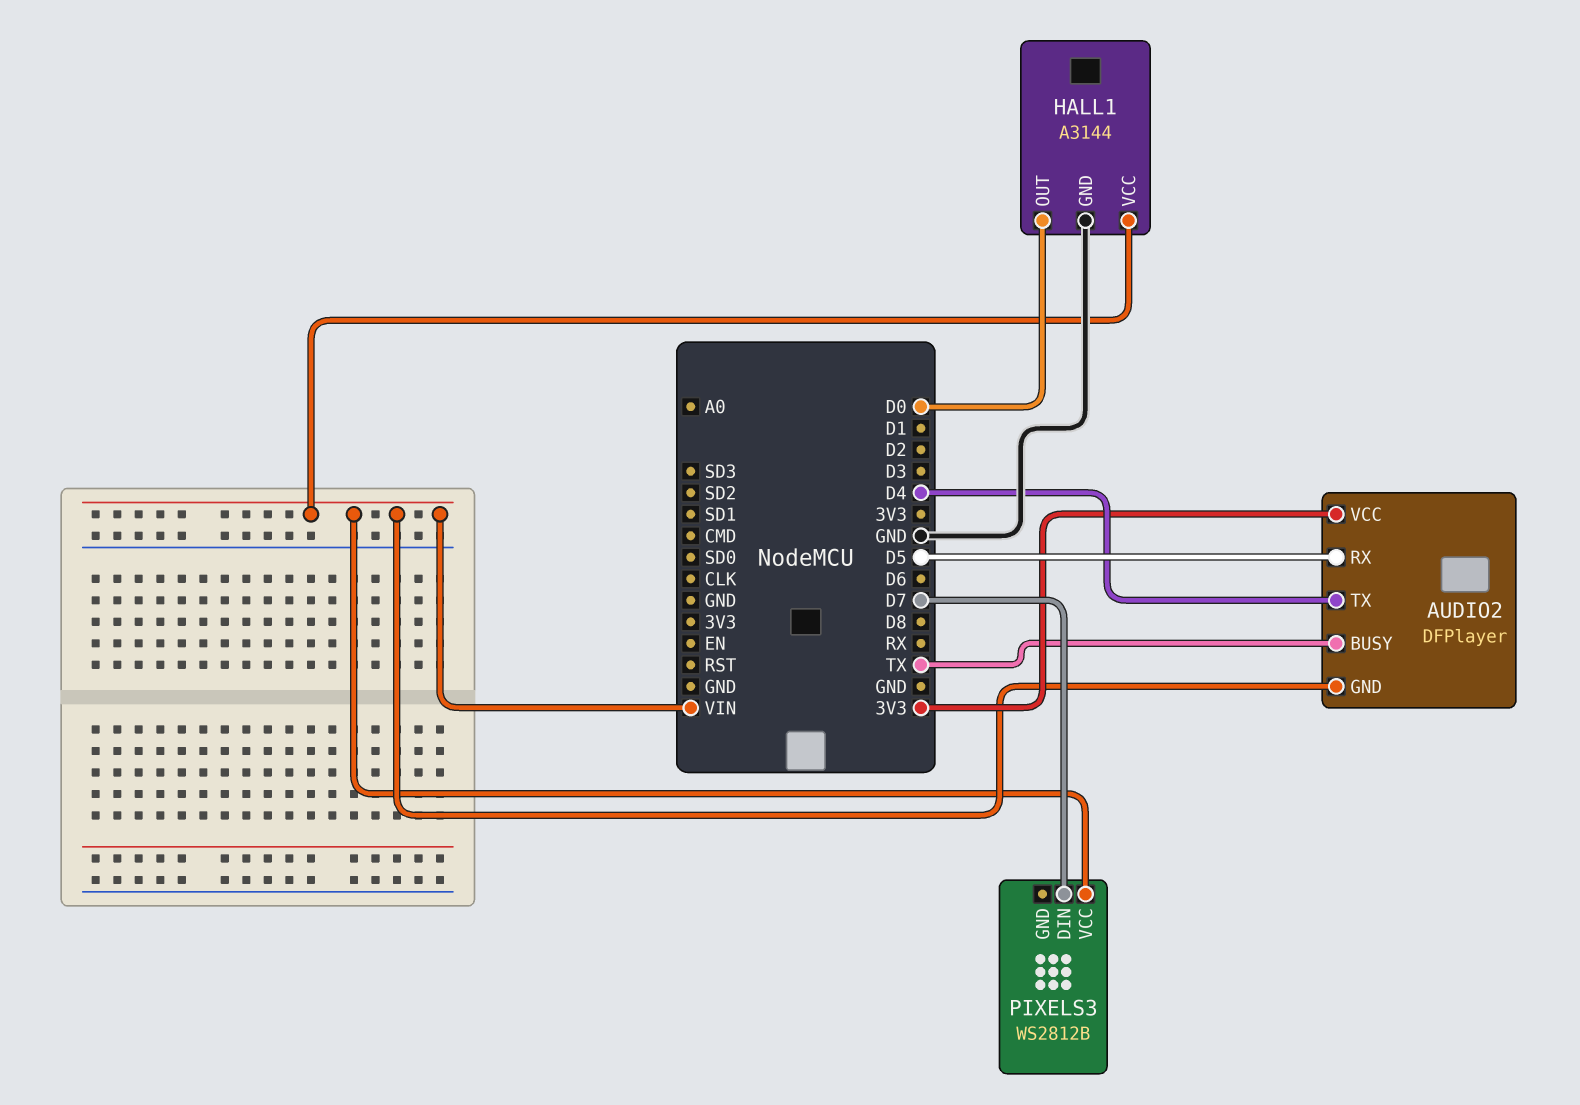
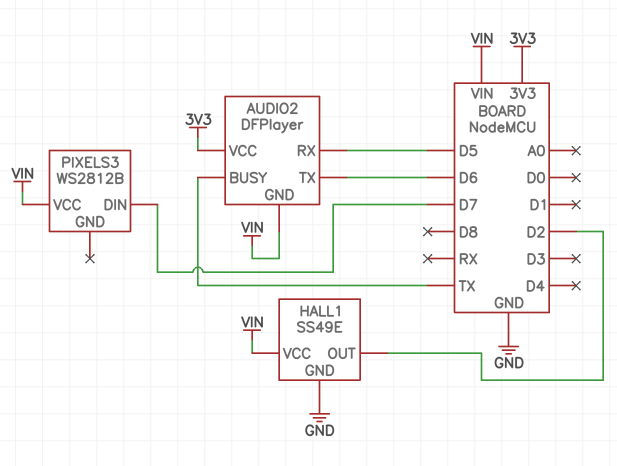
AUDIO2 pin TX: D4 -> D6
HALL1: A3144 -> SS49E
HALL1 pin OUT: D0 -> D2

